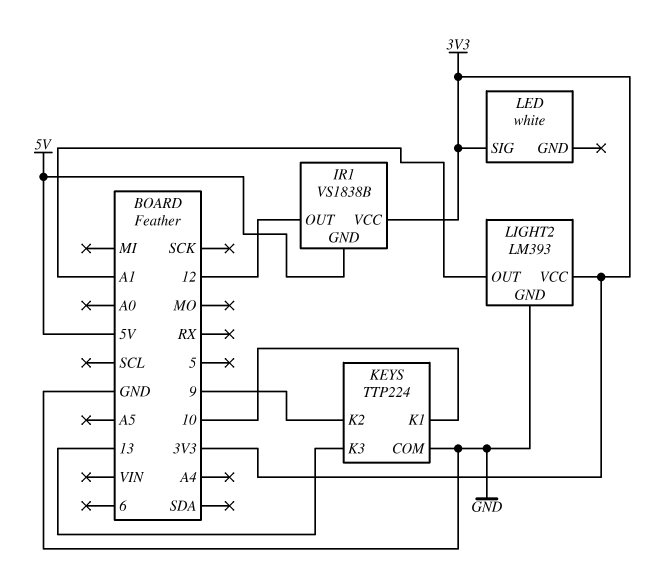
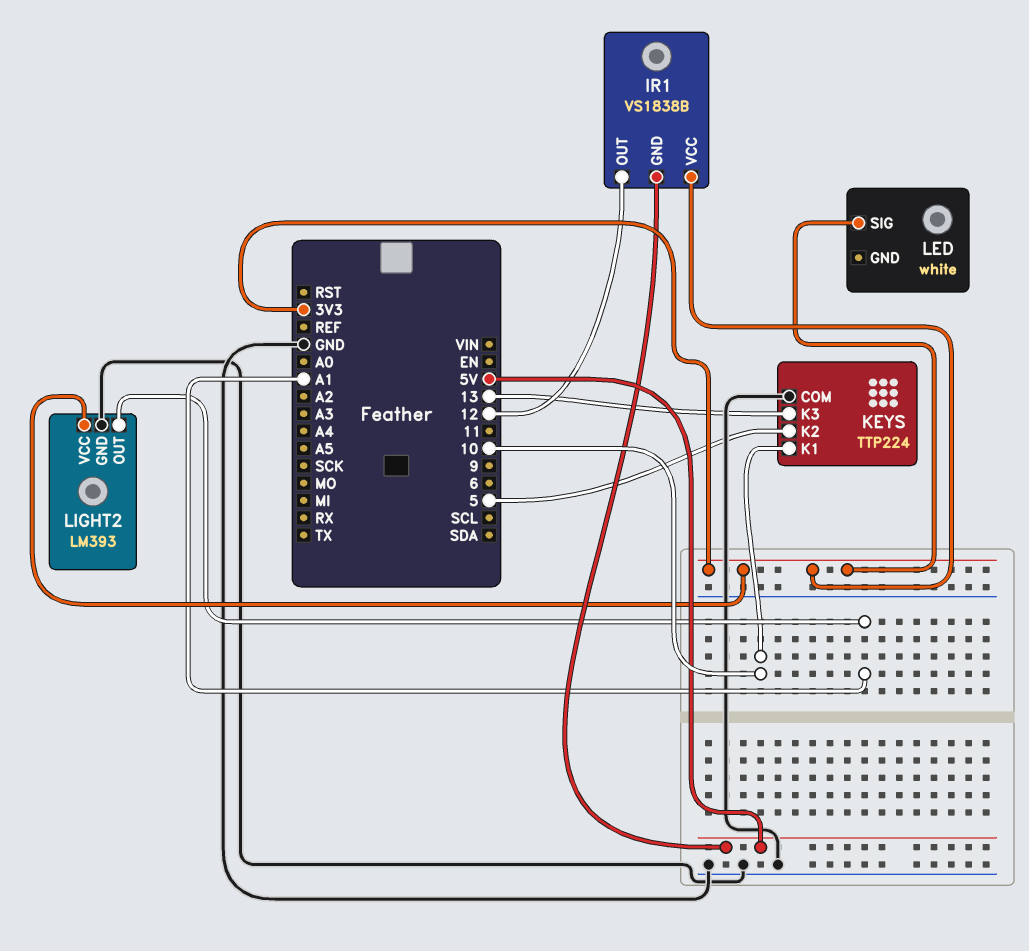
KEYS pin K2: 9 -> 5

